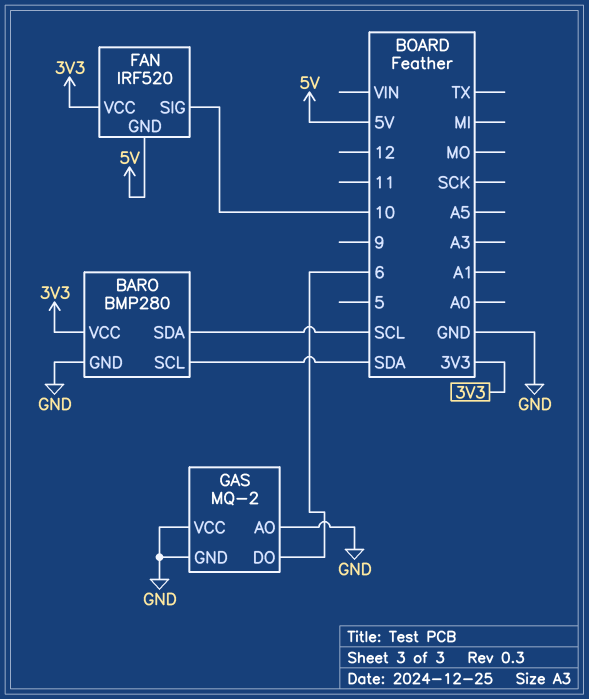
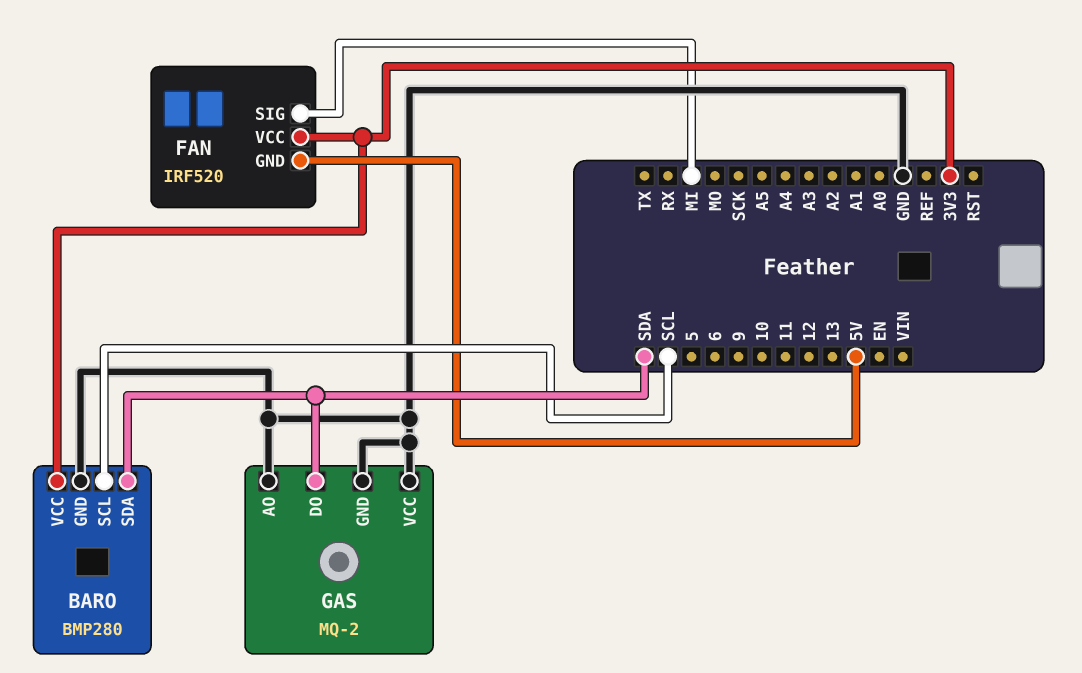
BARO pin SCL: SDA -> SCL
BARO pin SDA: SCL -> SDA
FAN pin SIG: 10 -> MI
GAS pin DO: 6 -> SDA

